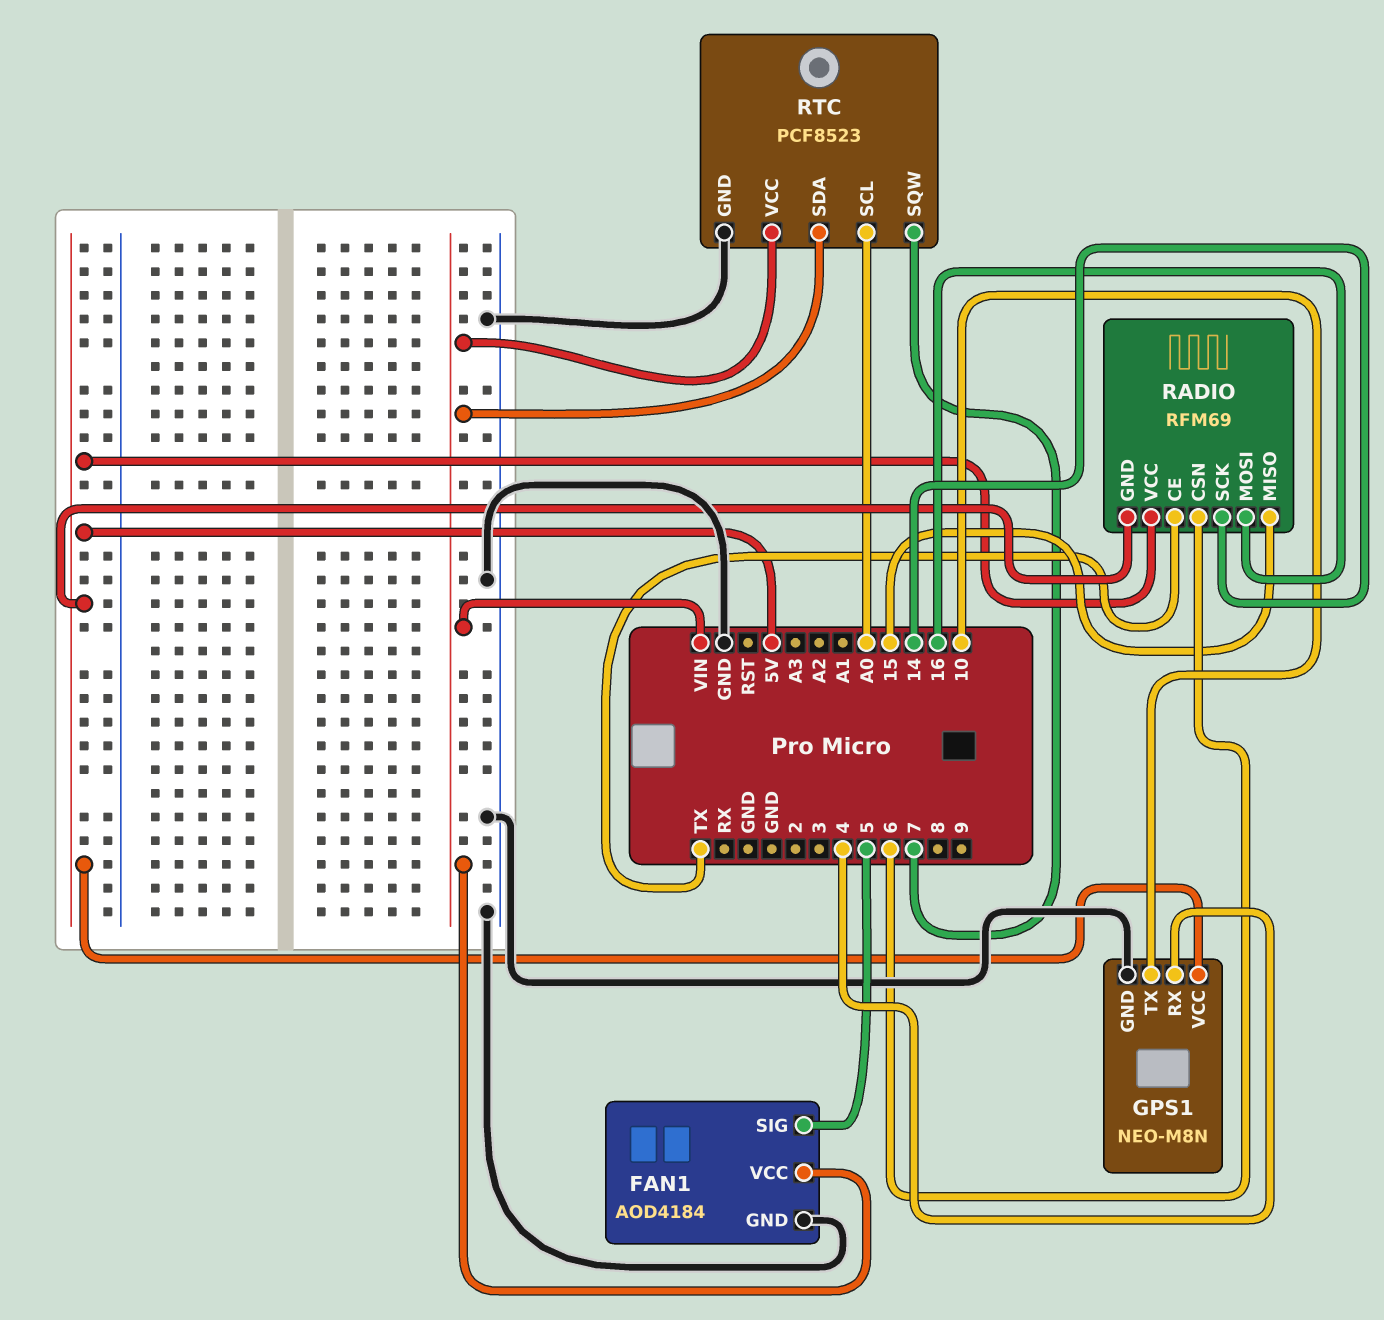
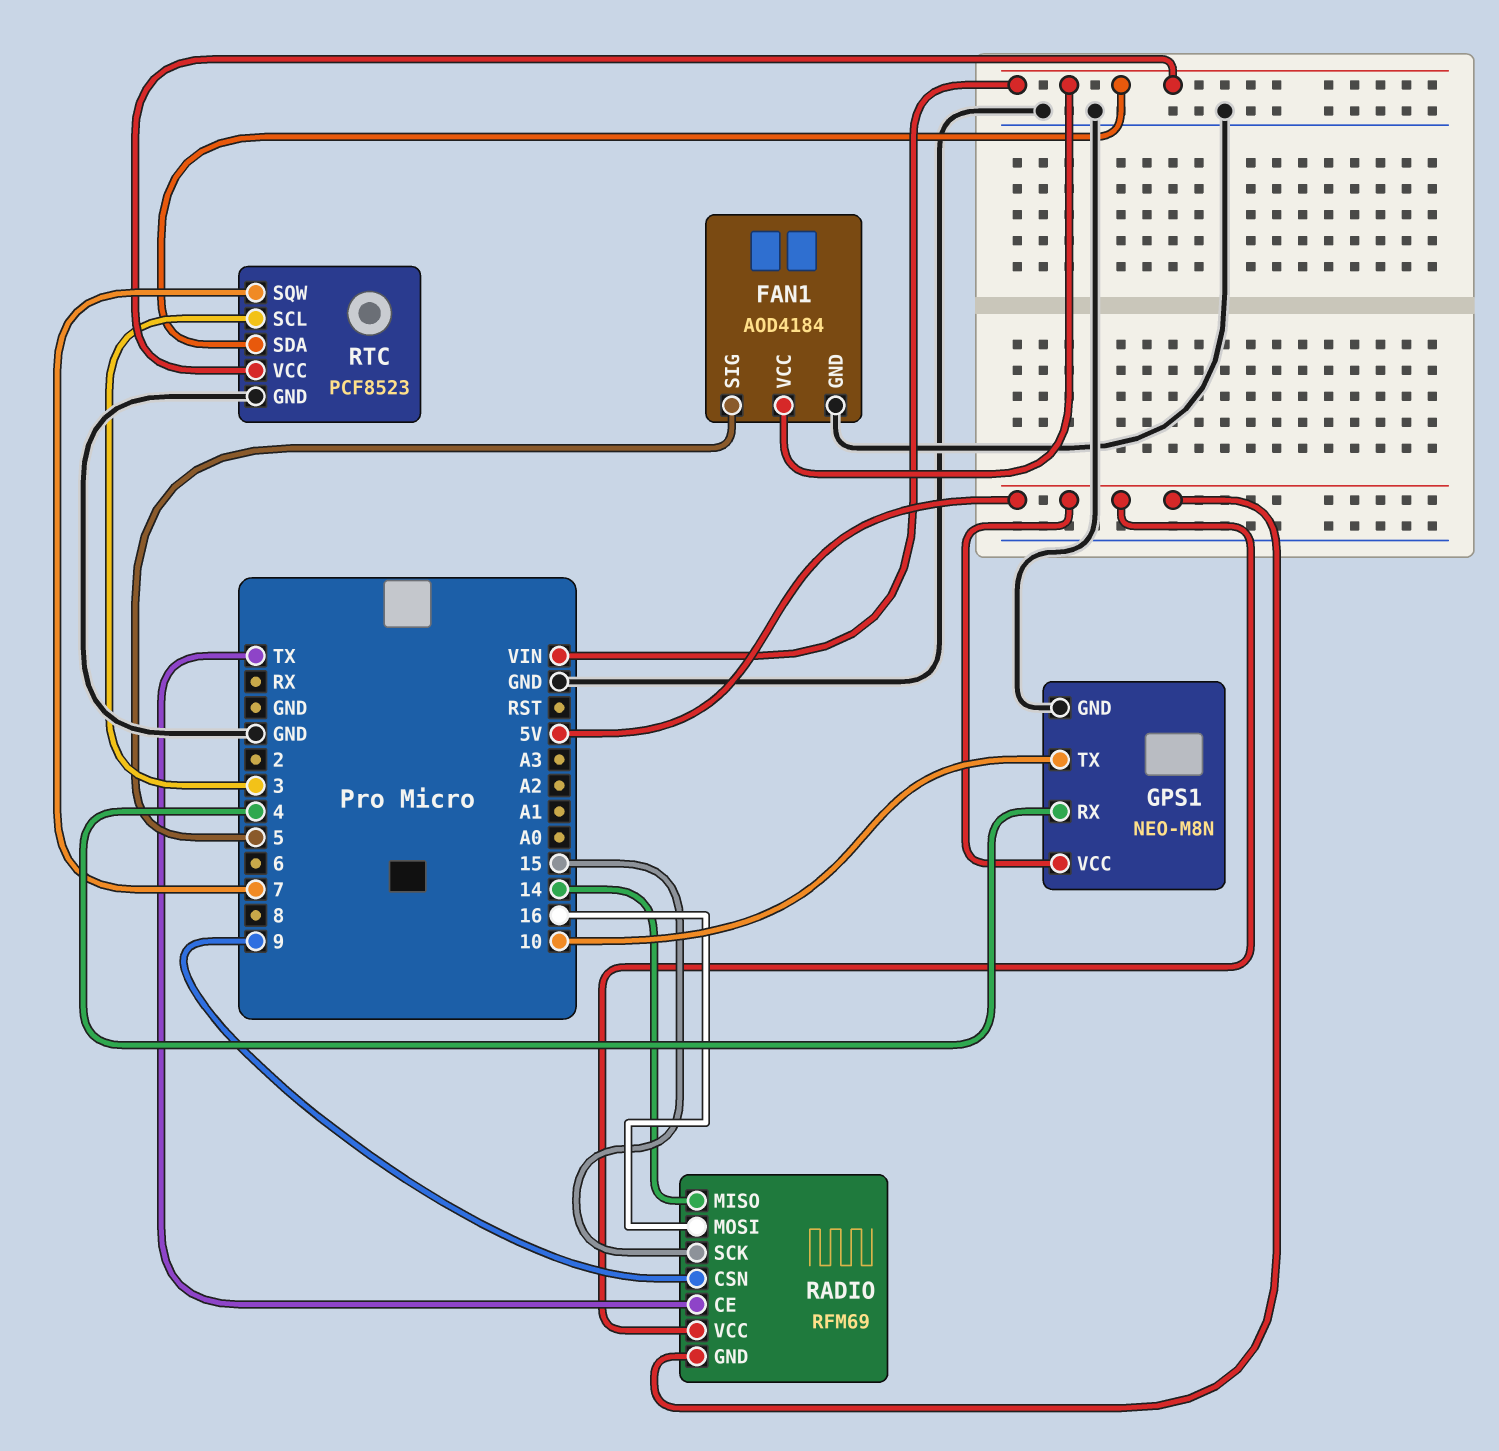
RADIO pin CSN: 6 -> 9
RADIO pin MISO: 15 -> 14
RADIO pin SCK: 14 -> 15
RTC pin SCL: A0 -> 3

